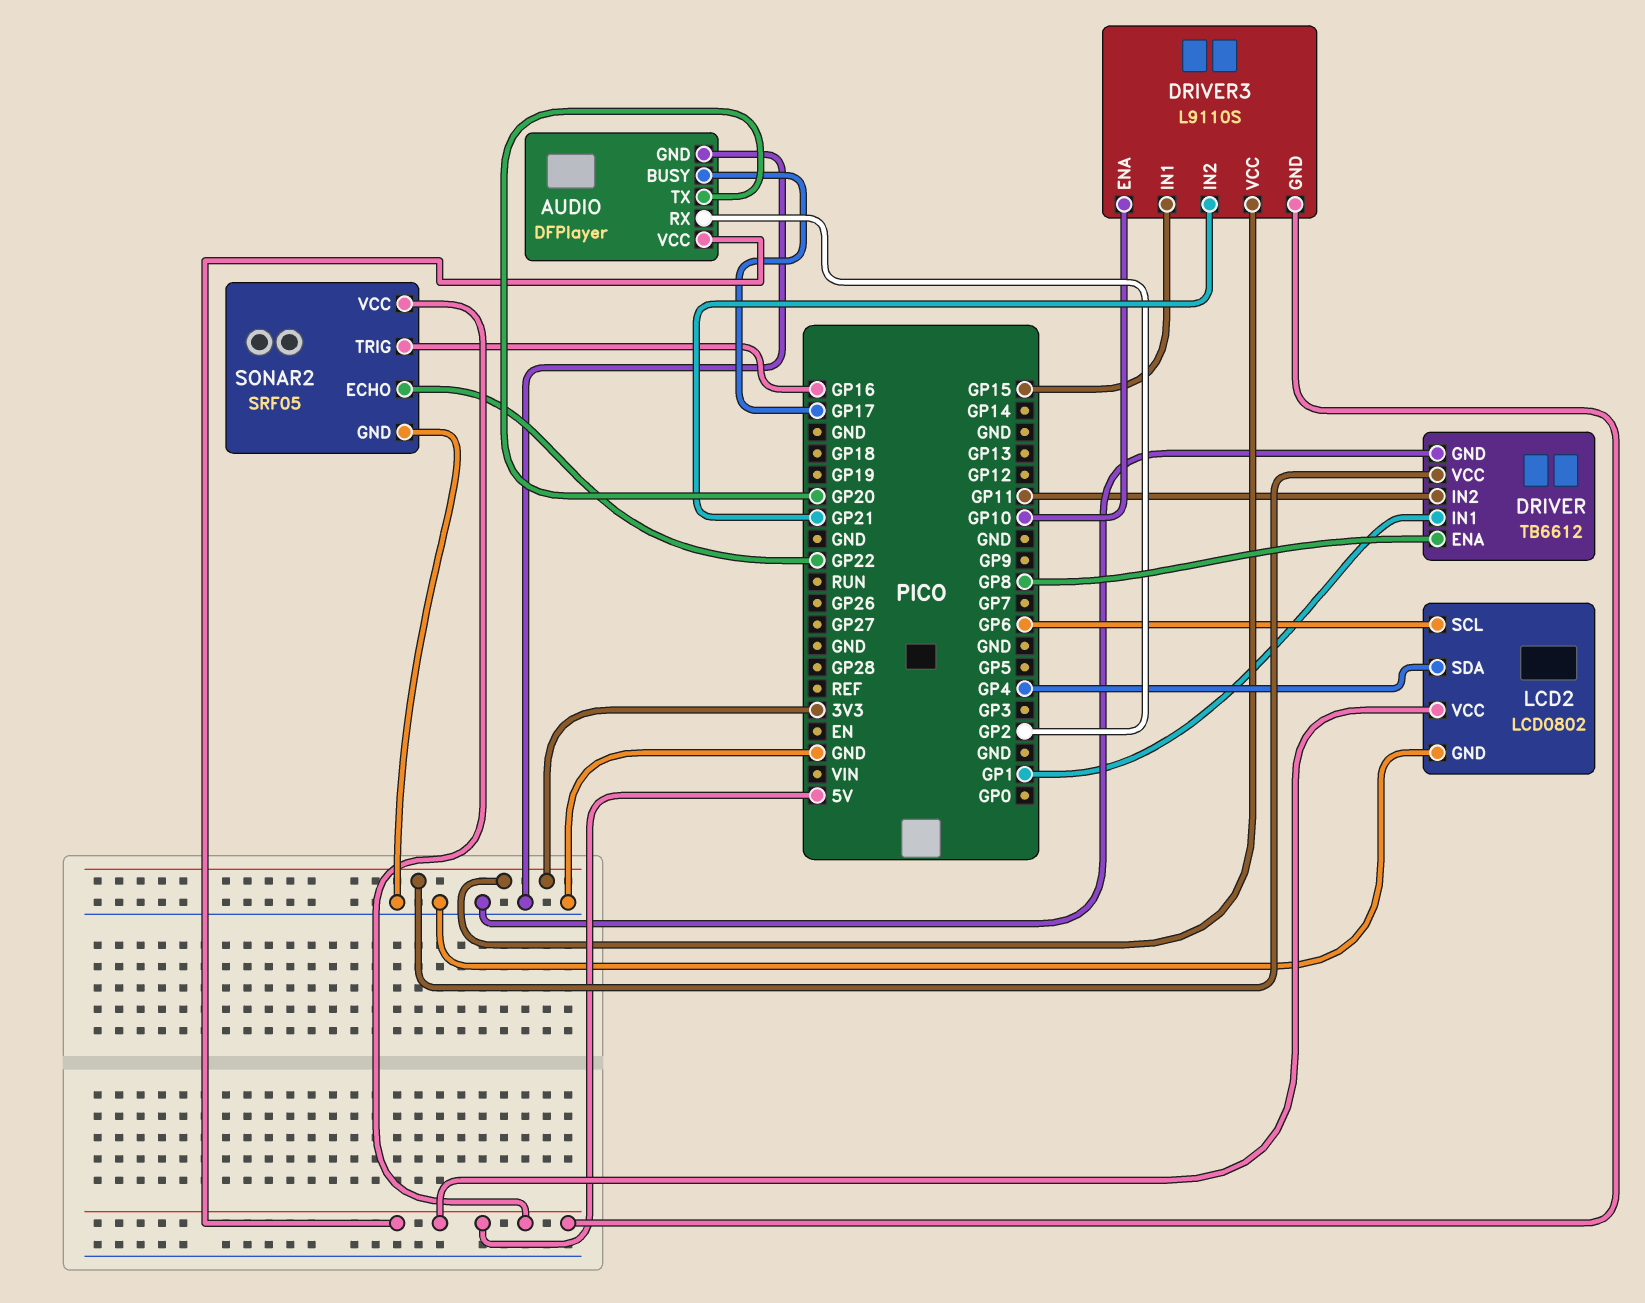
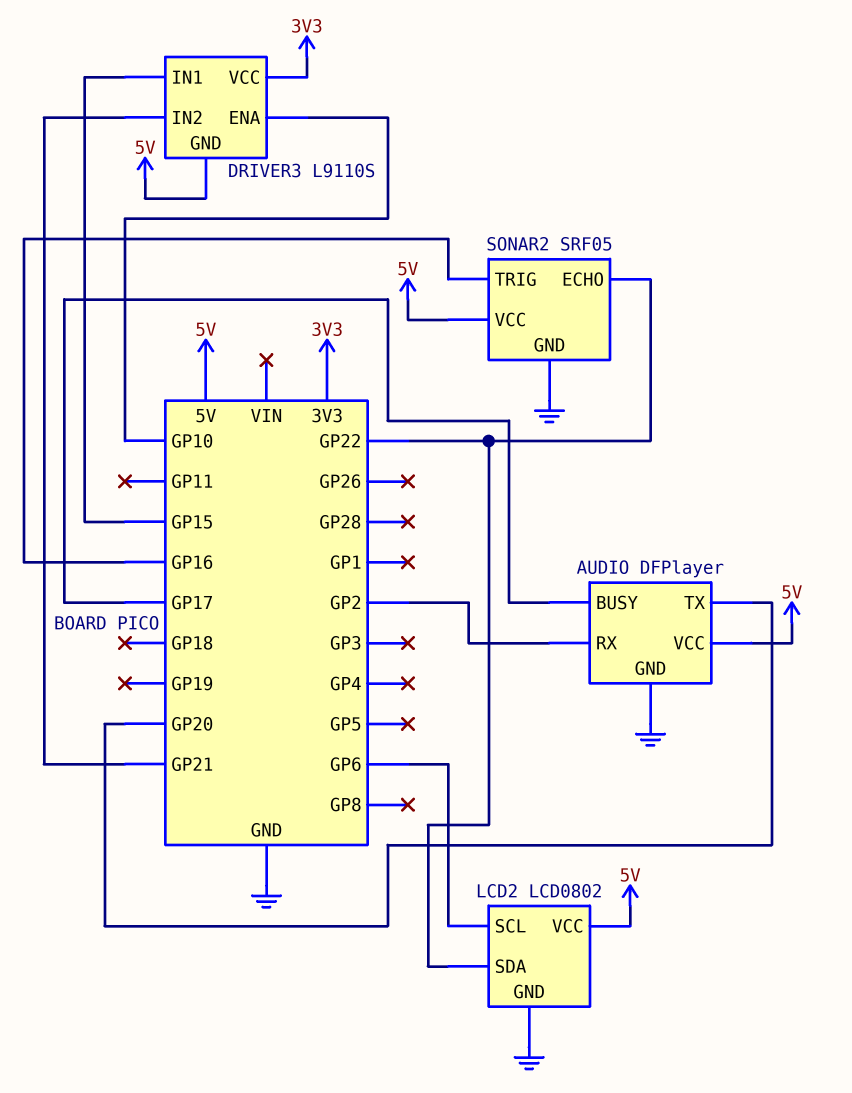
DRIVER: TB6612 -> none
DRIVER pin ENA: GP8 -> none
DRIVER pin GND: GND -> none
DRIVER pin IN1: GP1 -> none
DRIVER pin IN2: GP11 -> none
DRIVER pin VCC: 3V3 -> none
LCD2 pin SDA: GP4 -> GP22

